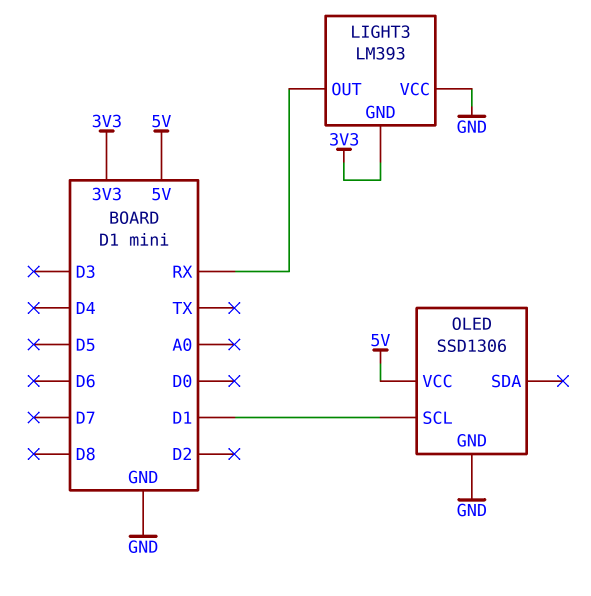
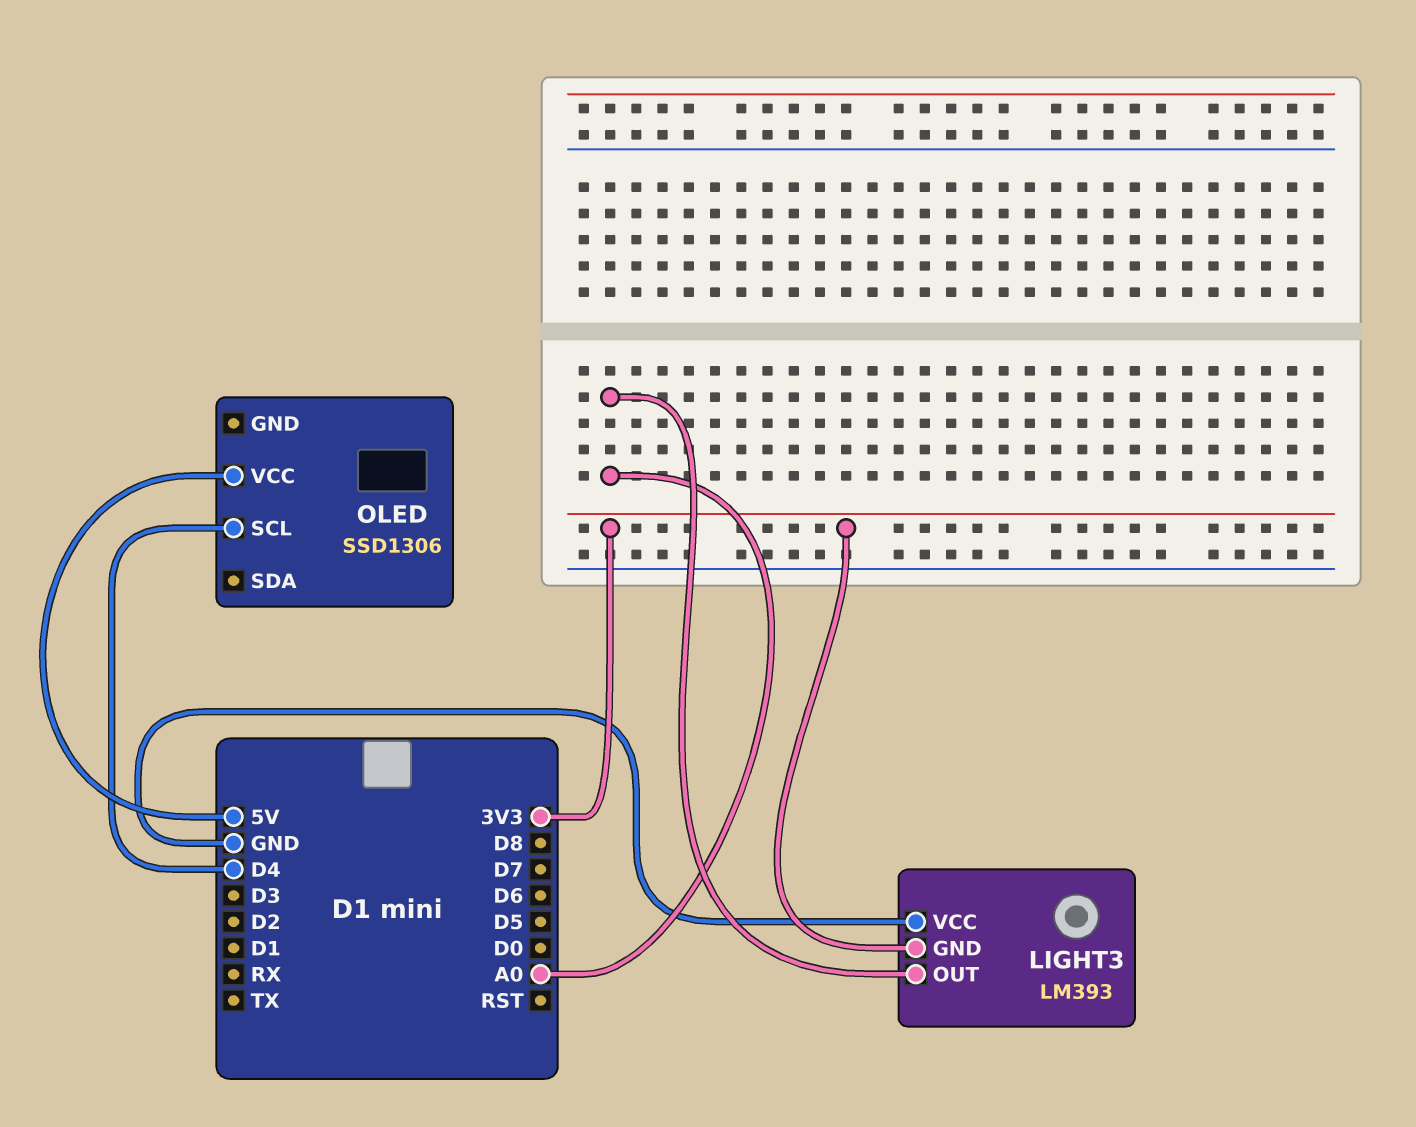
LIGHT3 pin OUT: RX -> A0
OLED pin GND: GND -> none
OLED pin SCL: D1 -> D4

